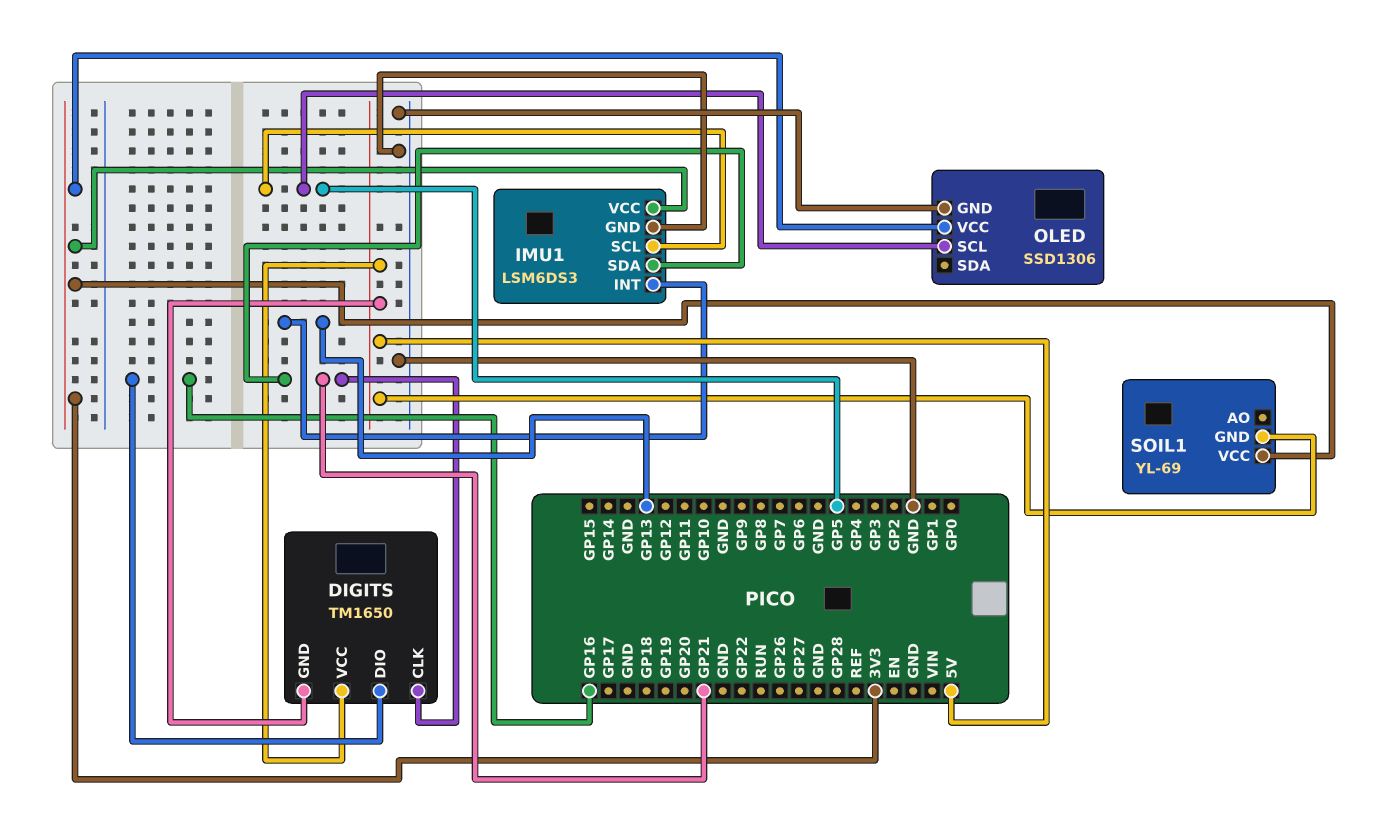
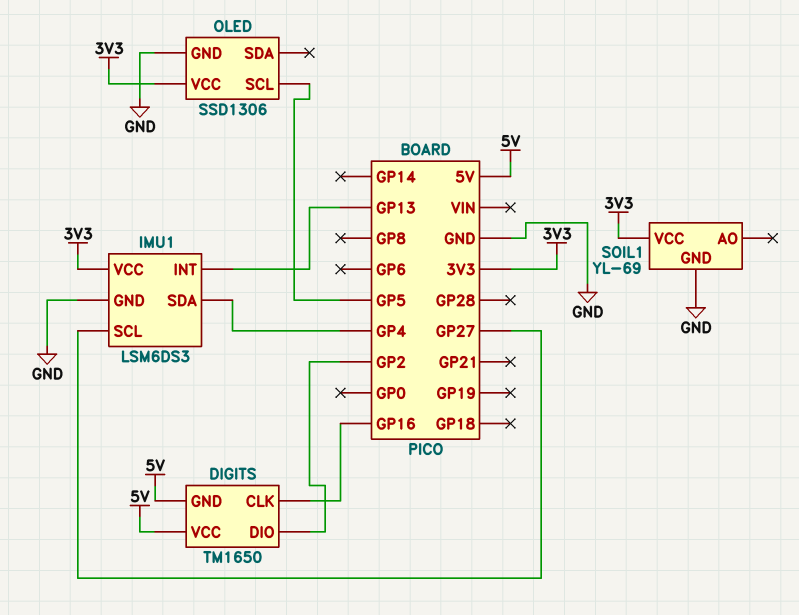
DIGITS pin CLK: GP21 -> GP16
DIGITS pin DIO: GP16 -> GP2
IMU1 pin SCL: GP5 -> GP27
IMU1 pin SDA: GP21 -> GP4
SOIL1 pin GND: 5V -> GND

